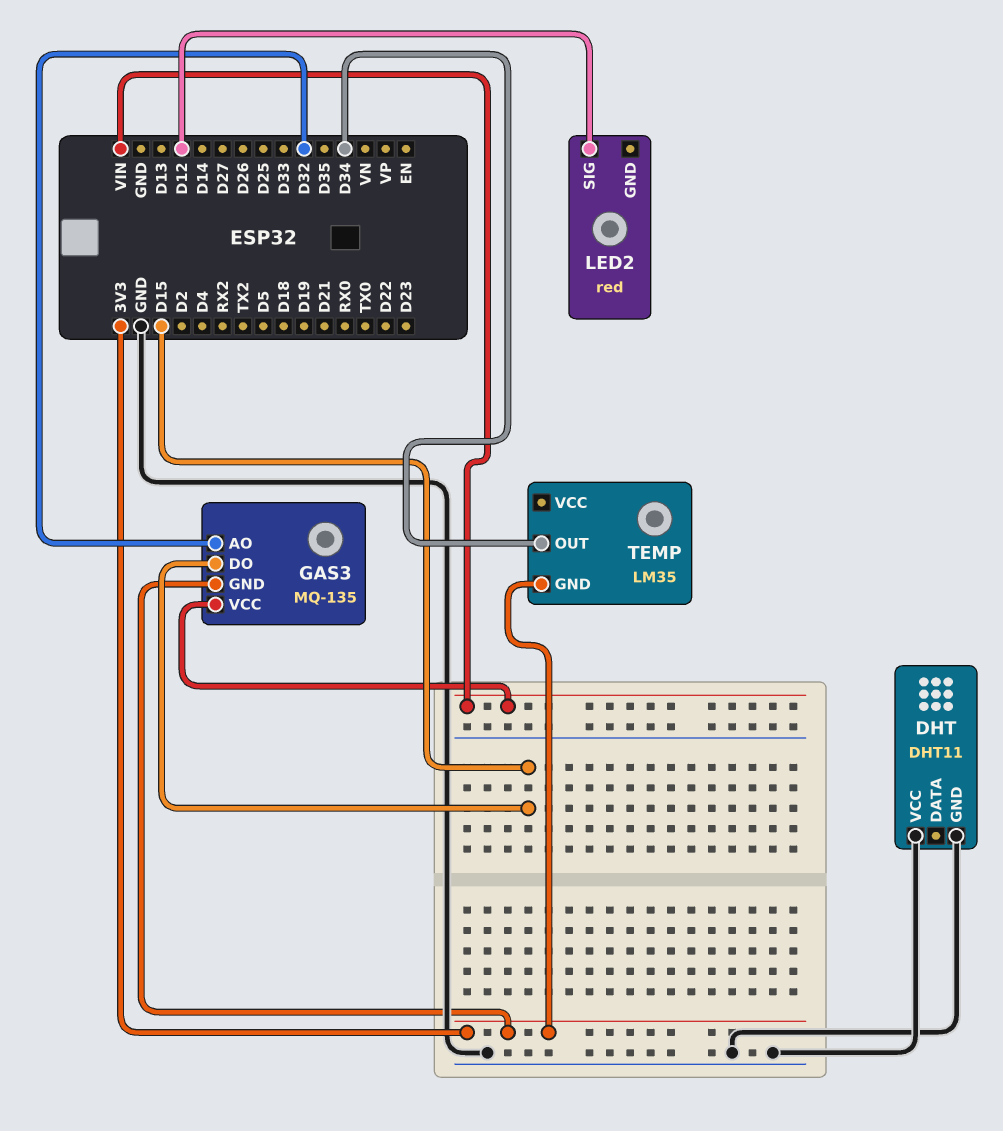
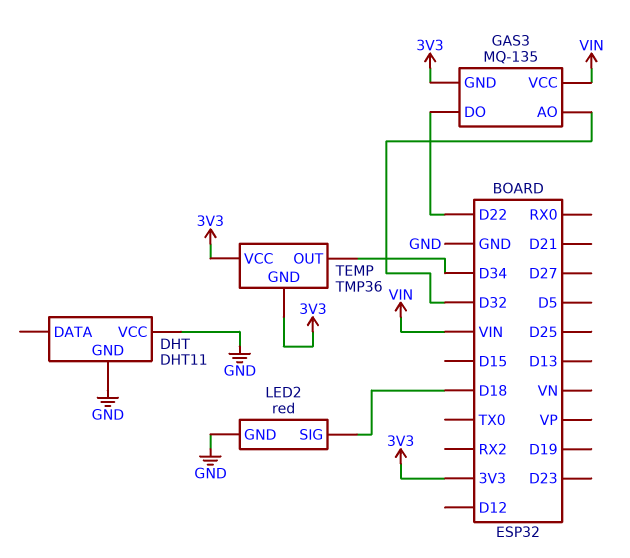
GAS3 pin DO: D15 -> D22
LED2 pin GND: none -> GND
LED2 pin SIG: D12 -> D18
TEMP: LM35 -> TMP36
TEMP pin VCC: none -> 3V3

